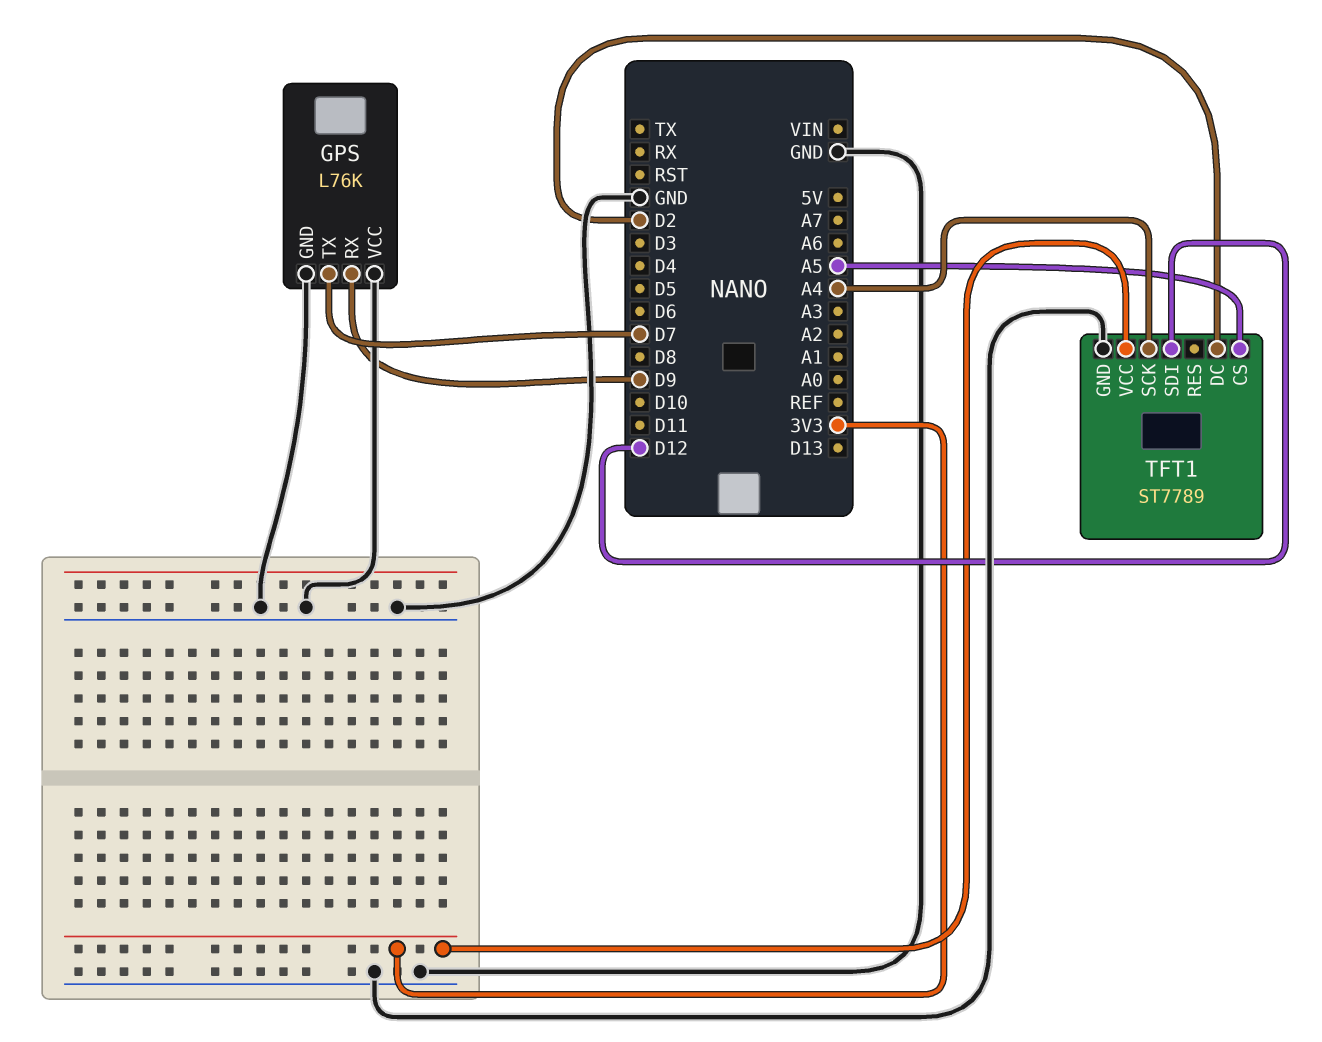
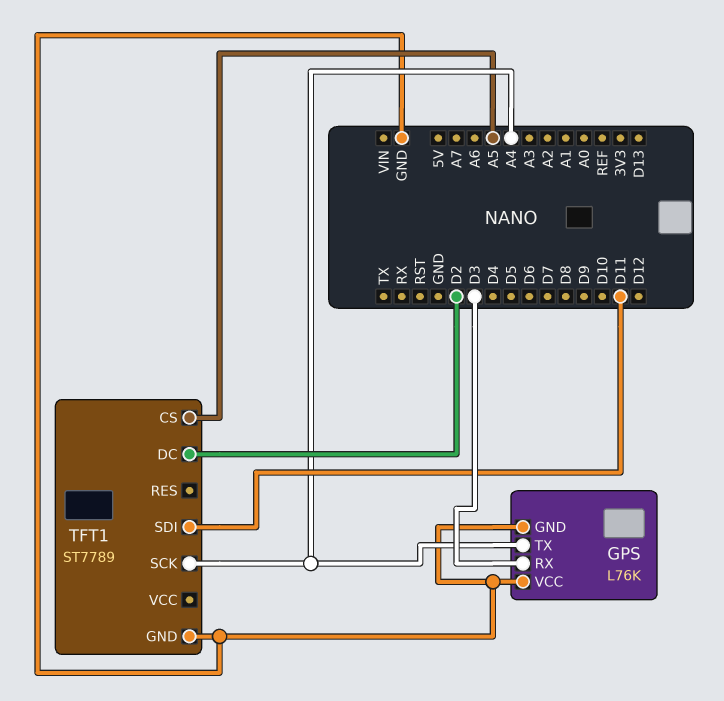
GPS pin RX: D9 -> D3
GPS pin TX: D7 -> A4
TFT1 pin SDI: D12 -> D11
TFT1 pin VCC: 3V3 -> none

